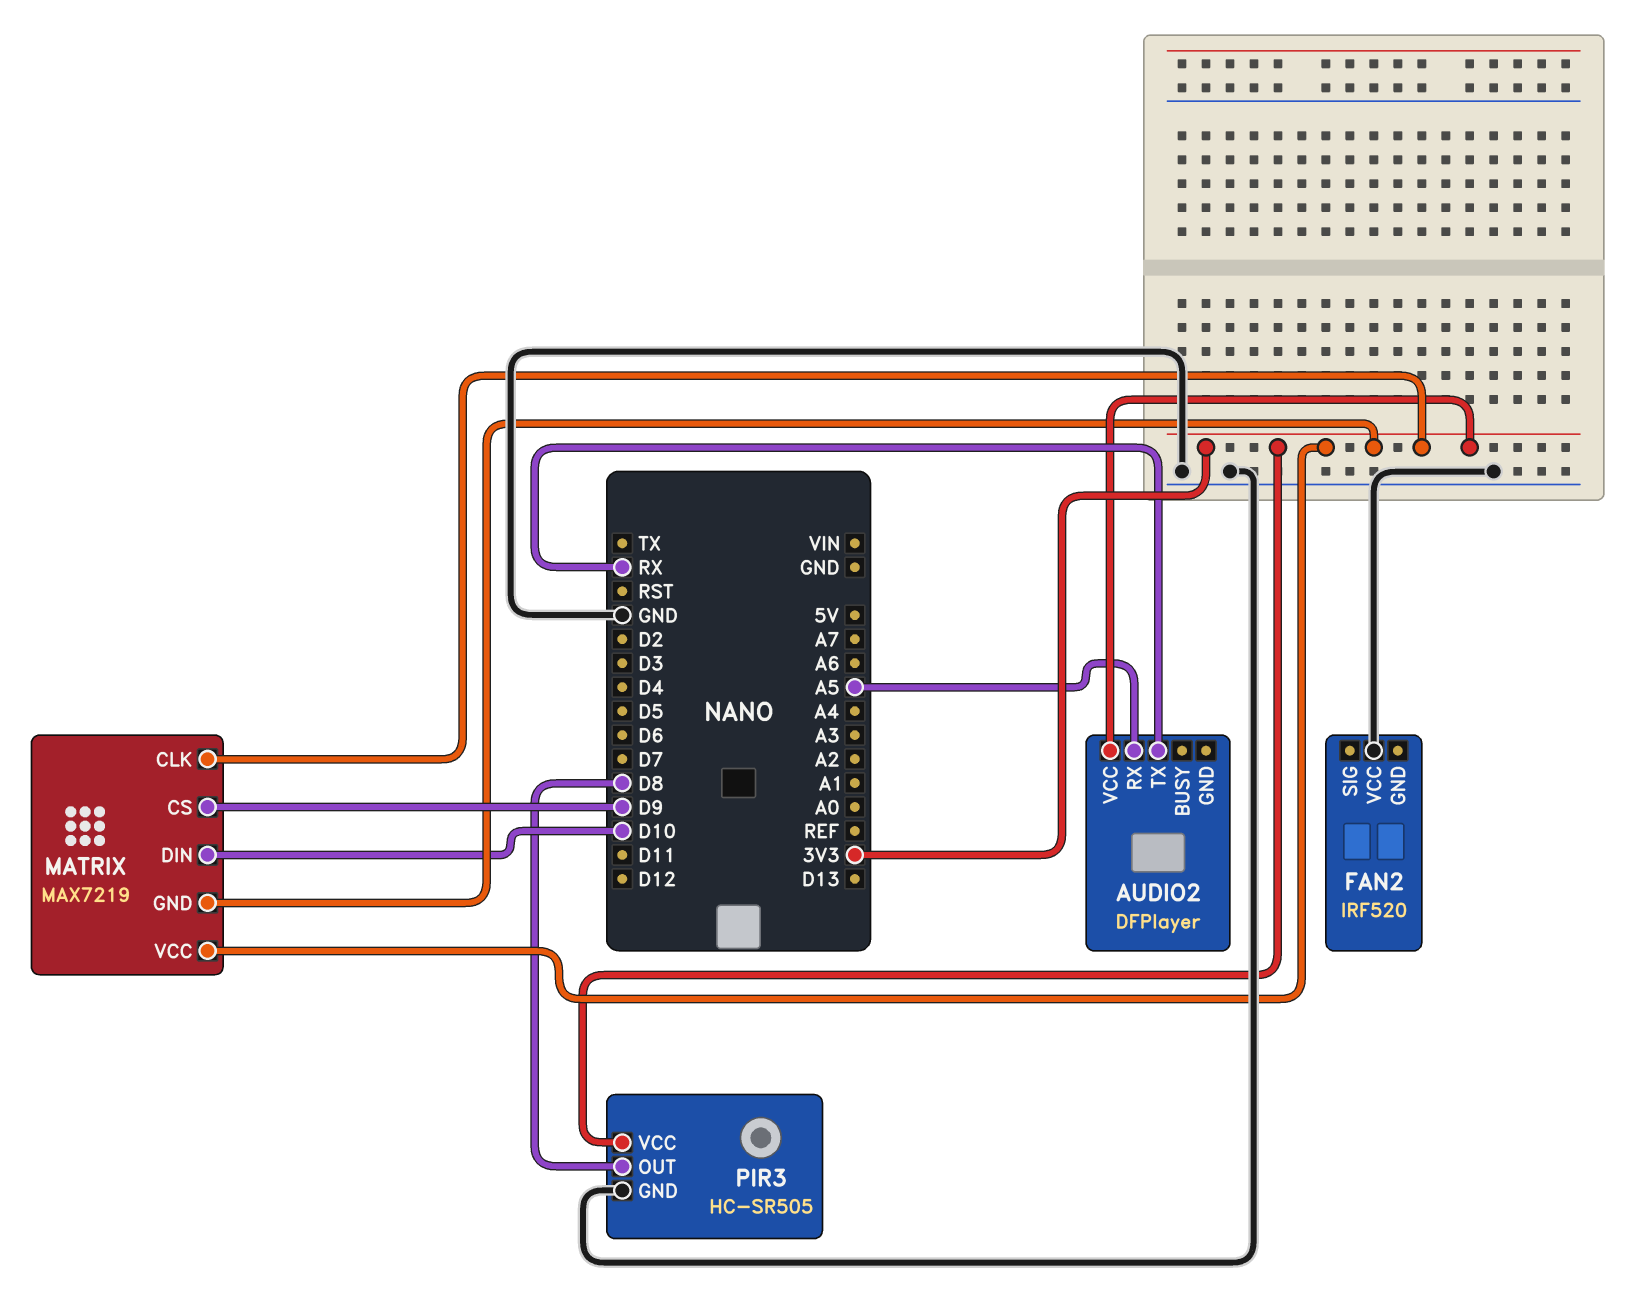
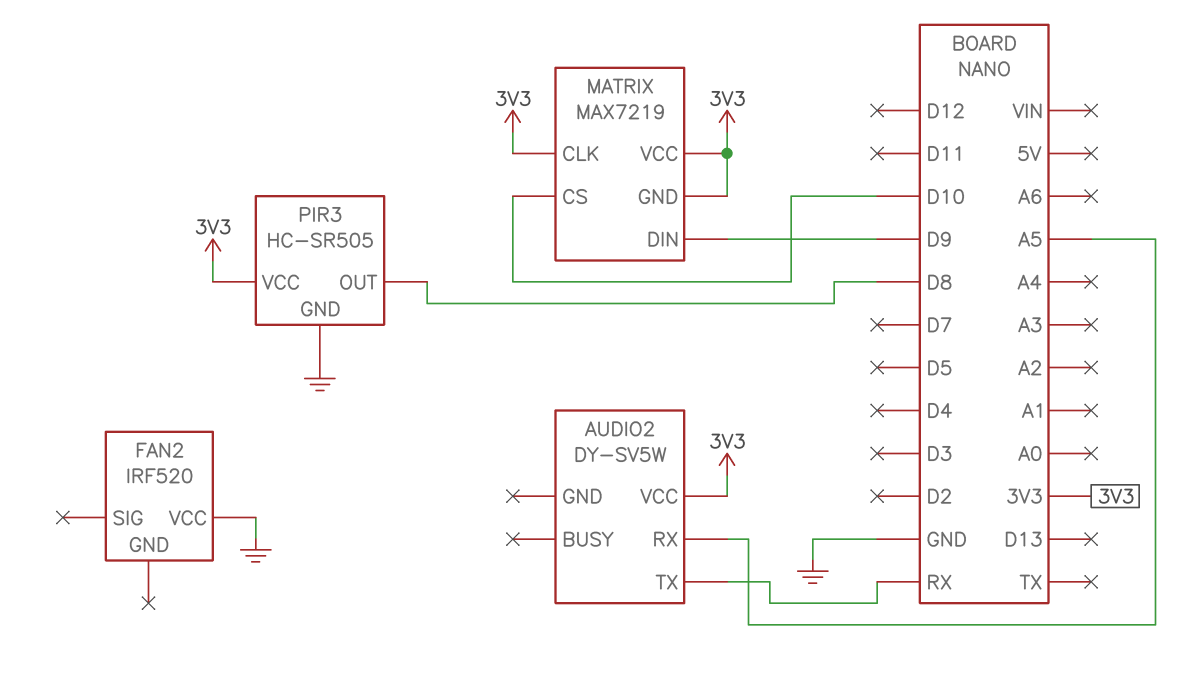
AUDIO2: DFPlayer -> DY-SV5W
MATRIX pin CS: D9 -> D10
MATRIX pin DIN: D10 -> D9

